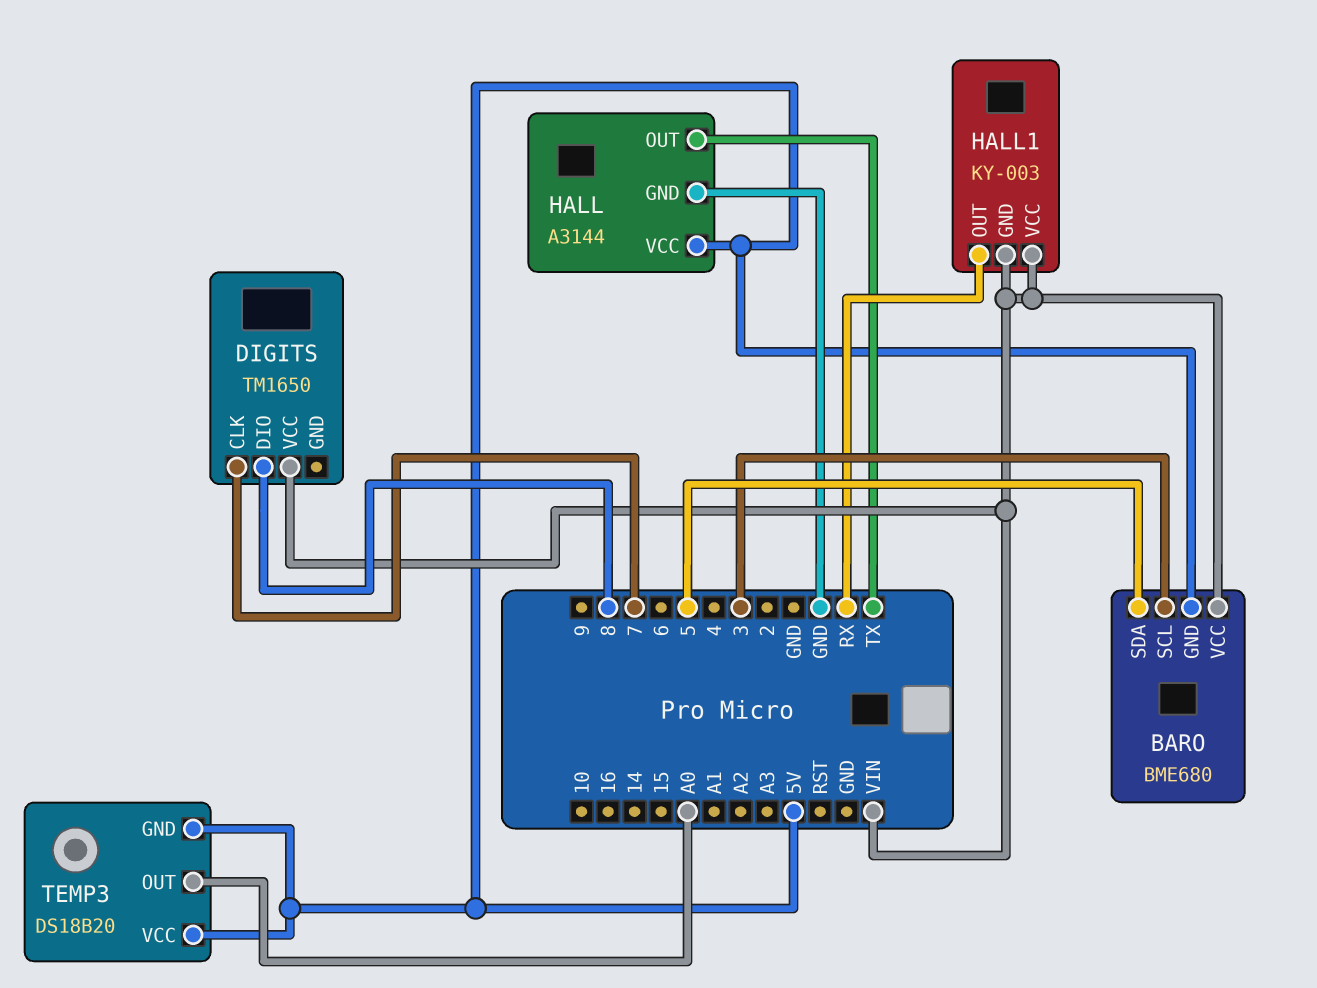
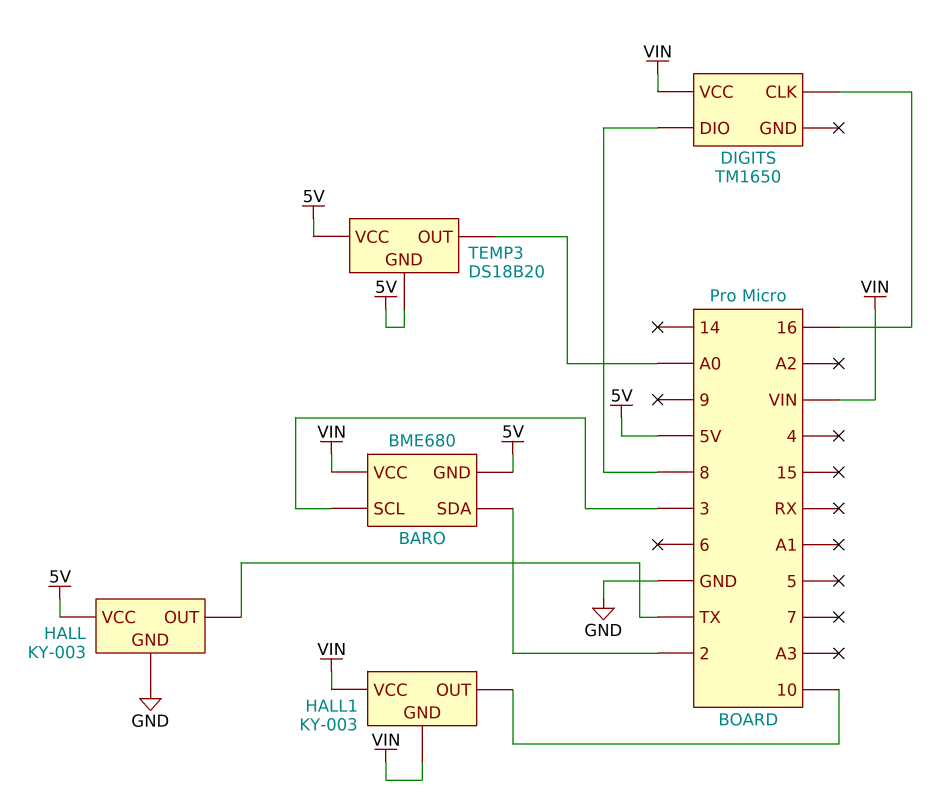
BARO pin SDA: 5 -> 2
DIGITS pin CLK: 7 -> 16
HALL: A3144 -> KY-003
HALL1 pin OUT: RX -> 10

